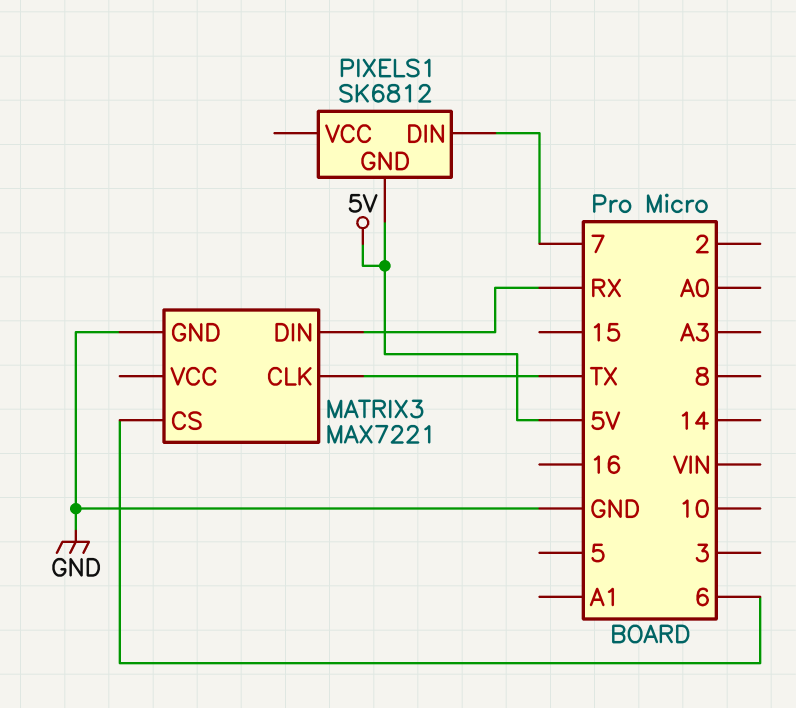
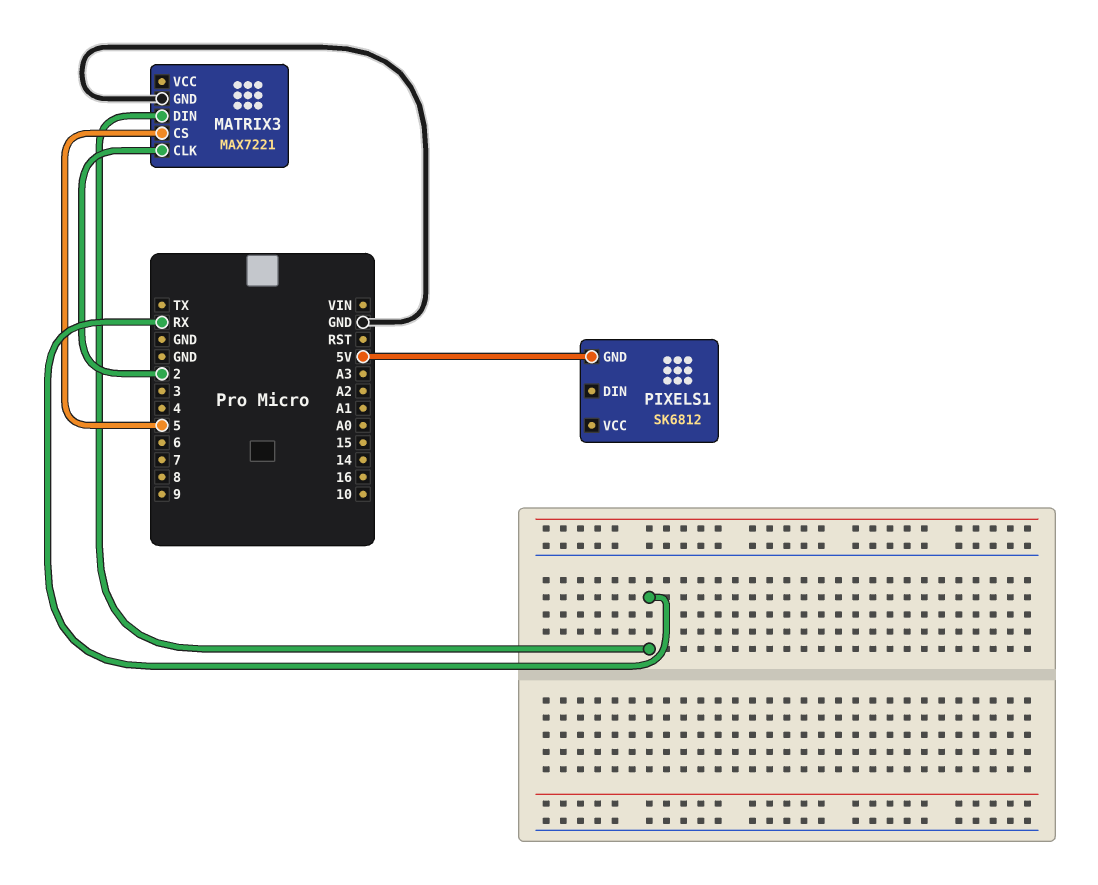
MATRIX3 pin CLK: TX -> 2
MATRIX3 pin CS: 6 -> 5
PIXELS1 pin DIN: 7 -> none

